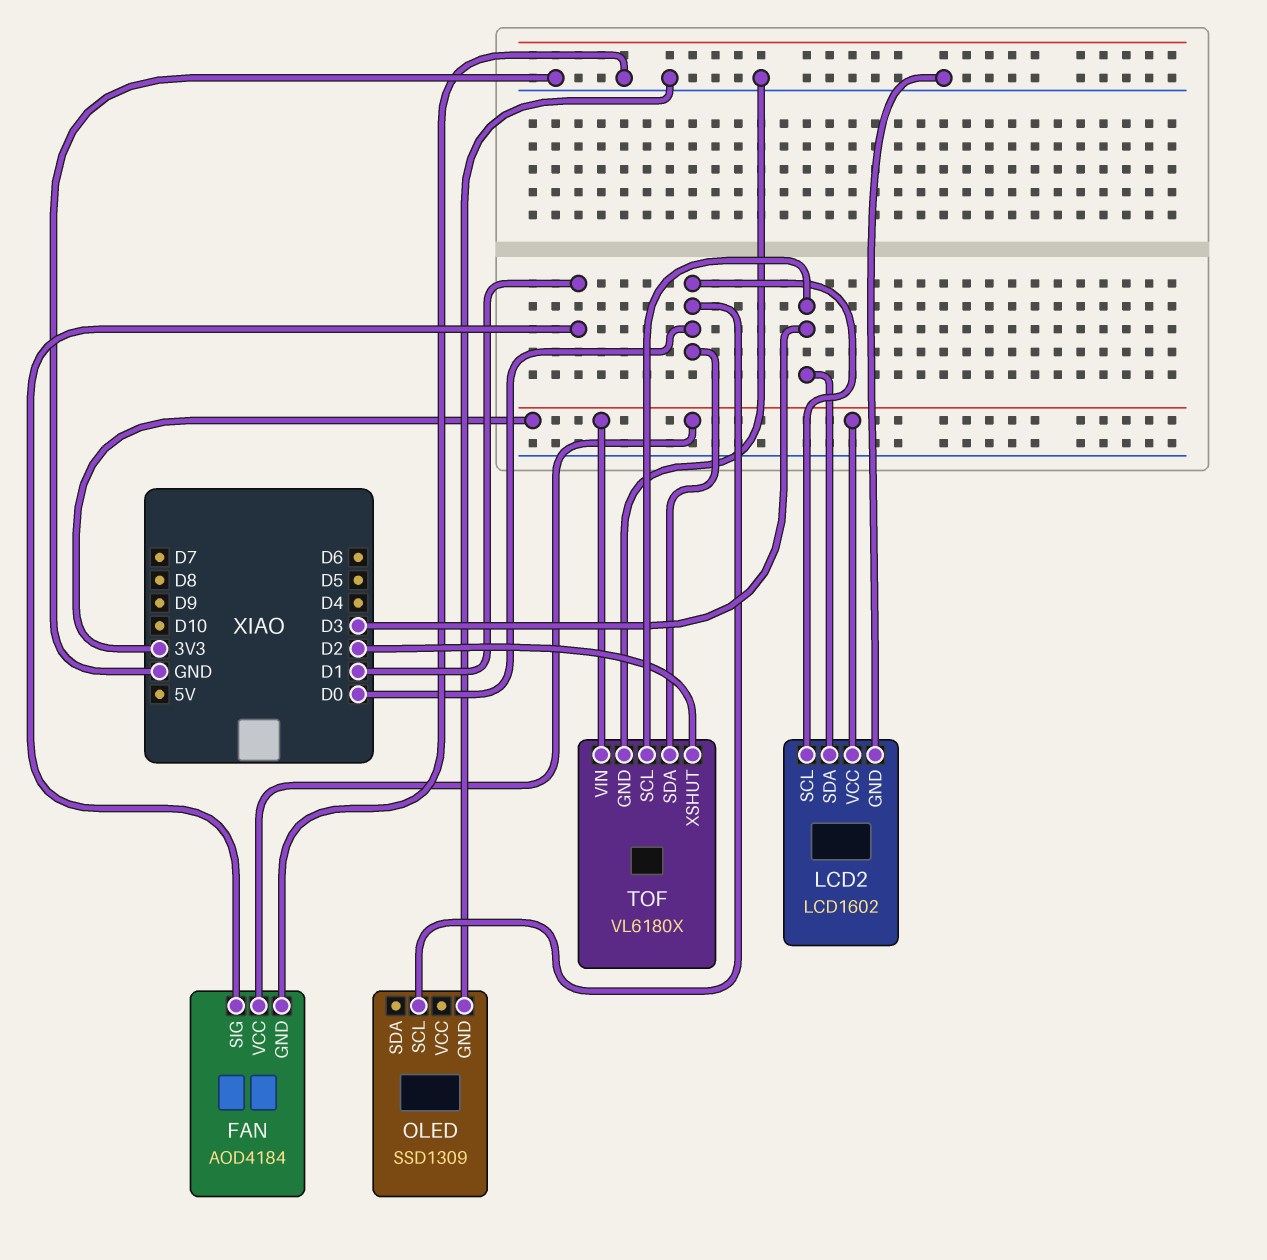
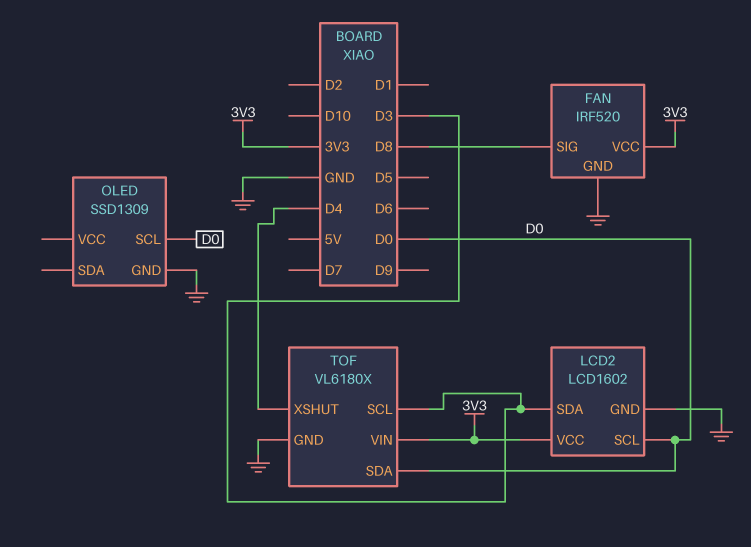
FAN: AOD4184 -> IRF520
FAN pin SIG: D1 -> D8
TOF pin XSHUT: D2 -> D4

